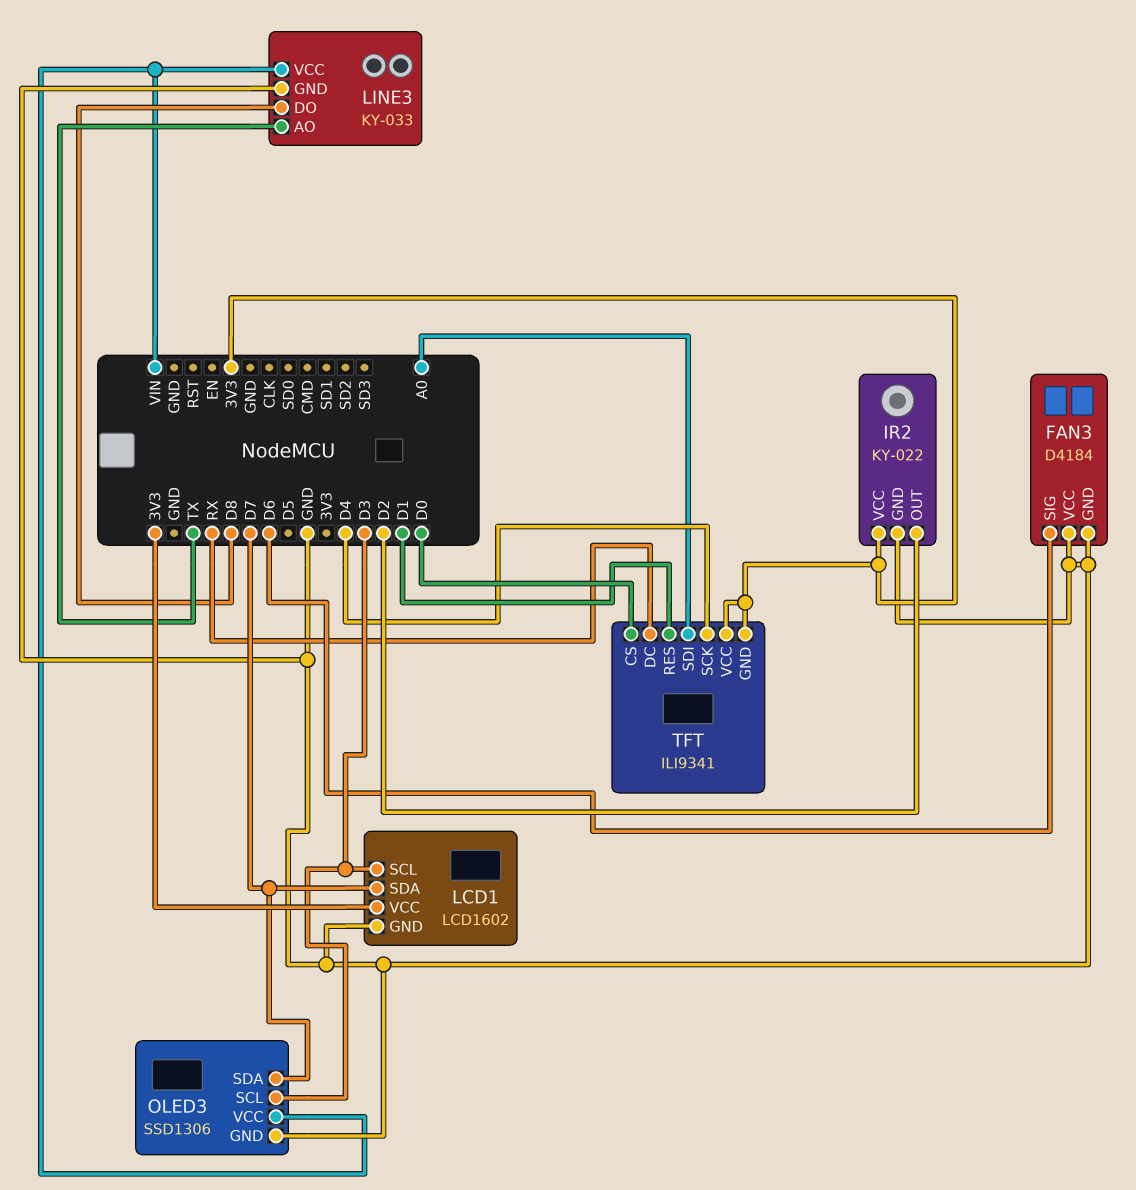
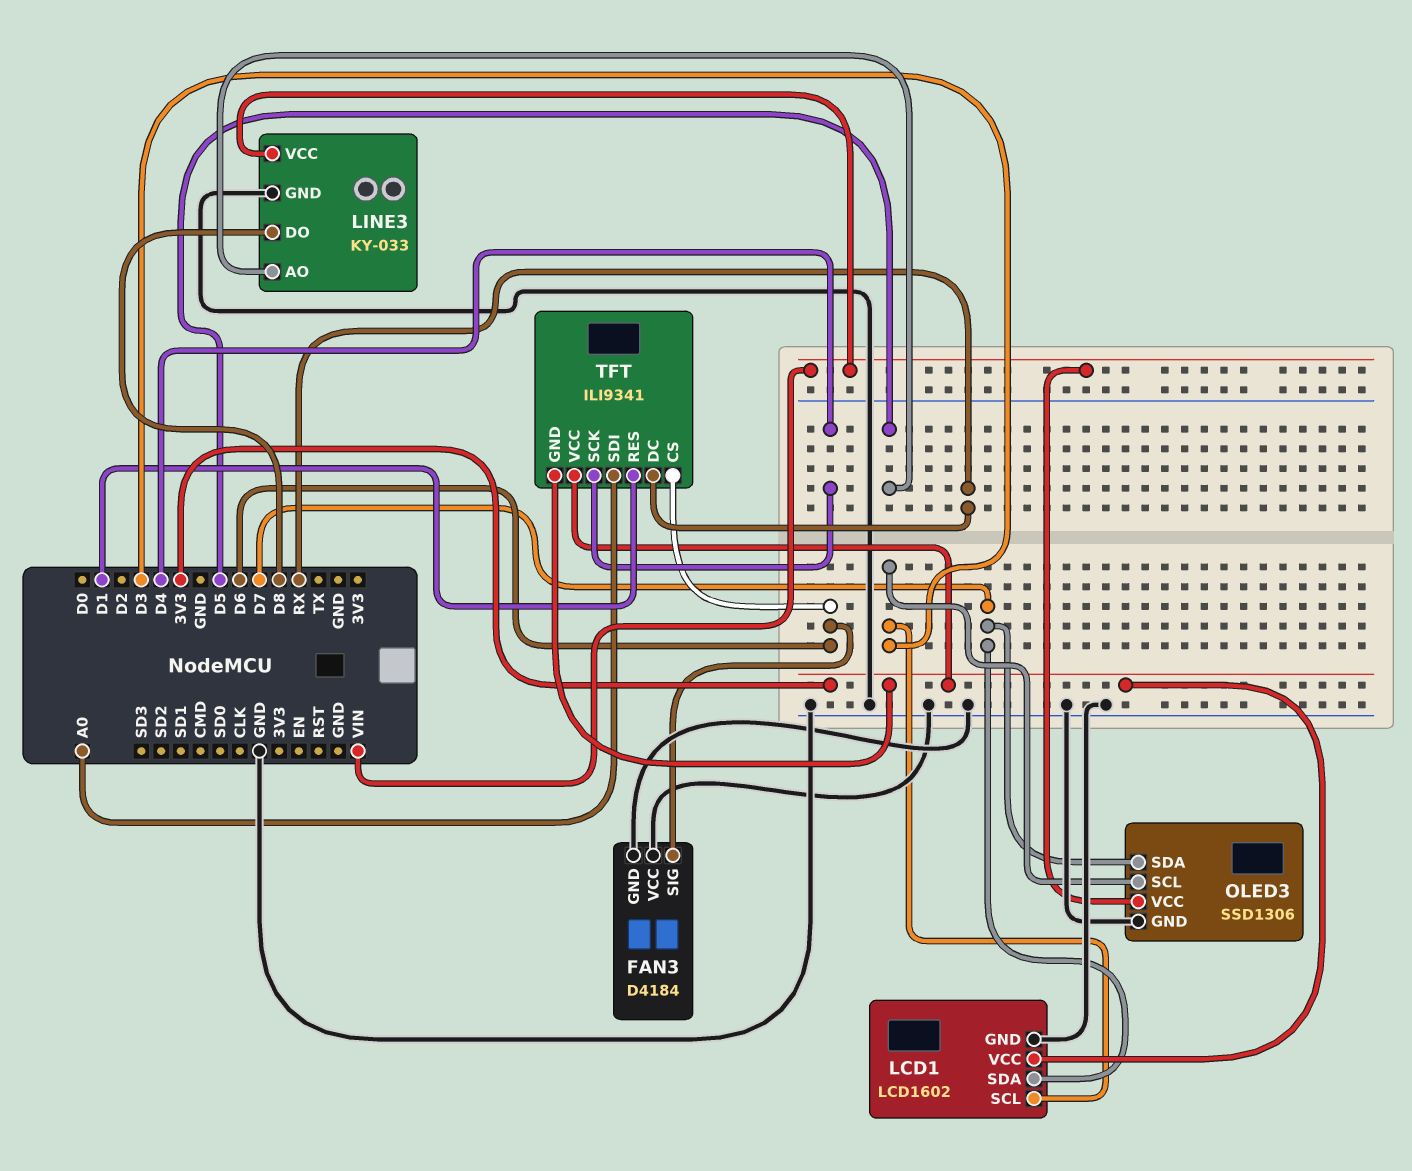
IR2: KY-022 -> none
IR2 pin GND: GND -> none
IR2 pin OUT: D2 -> none
IR2 pin VCC: 3V3 -> none
LINE3 pin AO: TX -> D5
TFT pin CS: D0 -> D6

